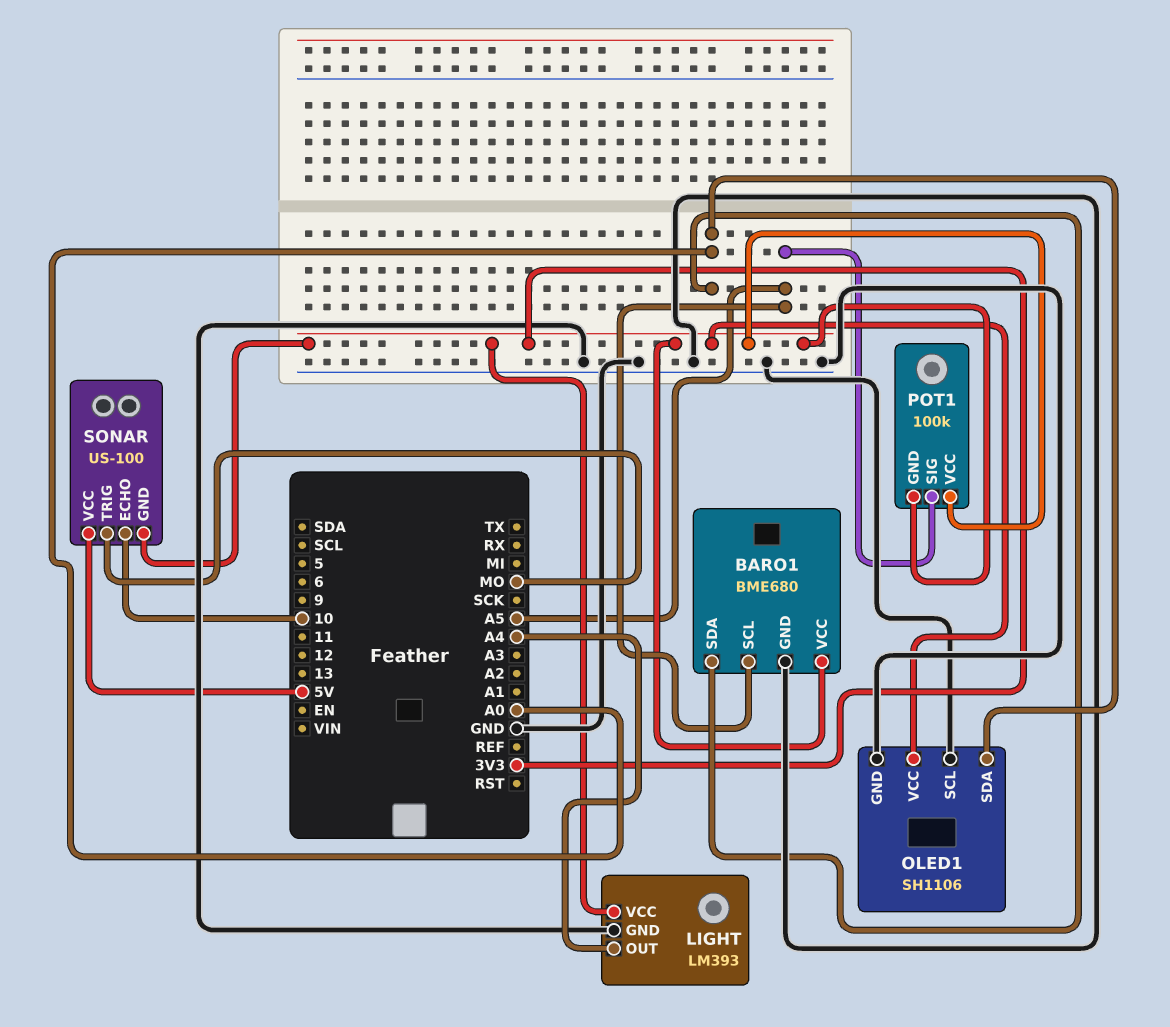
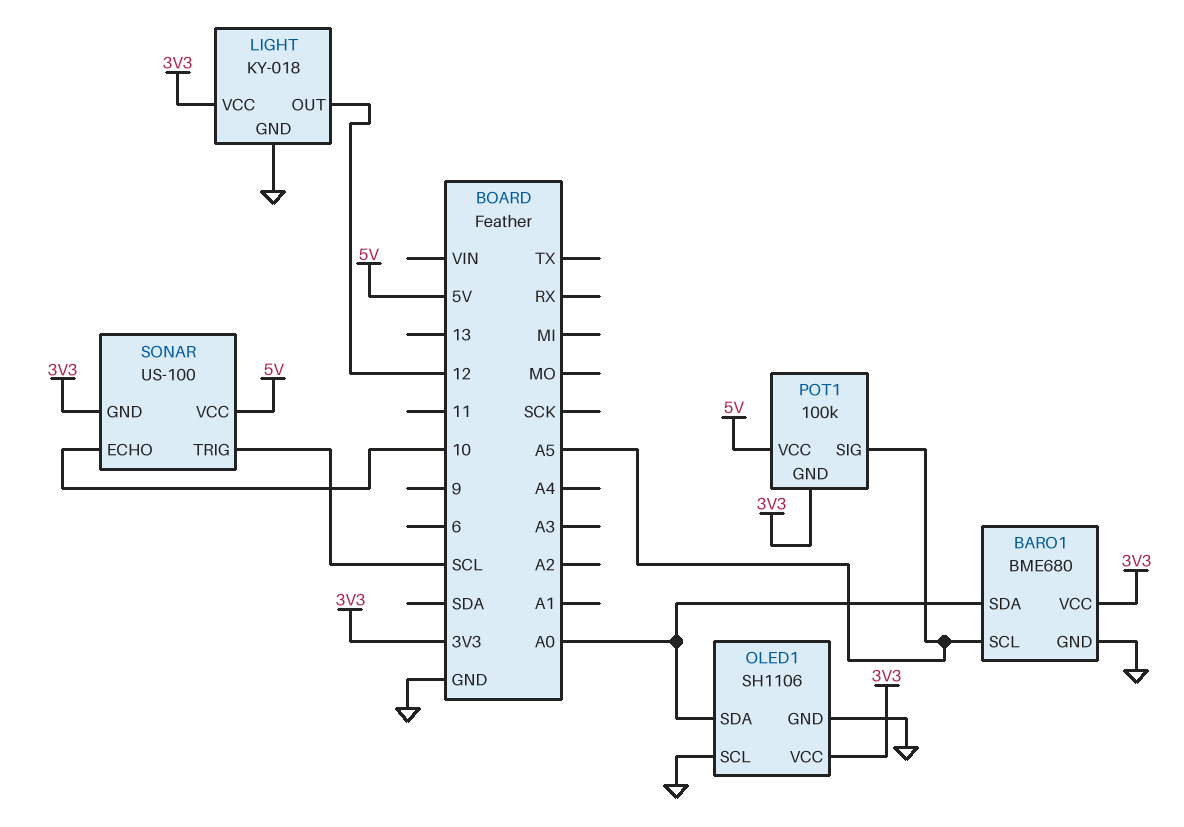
LIGHT: LM393 -> KY-018
LIGHT pin OUT: A4 -> 12
POT1 pin VCC: 3V3 -> 5V
SONAR pin TRIG: MO -> SCL

